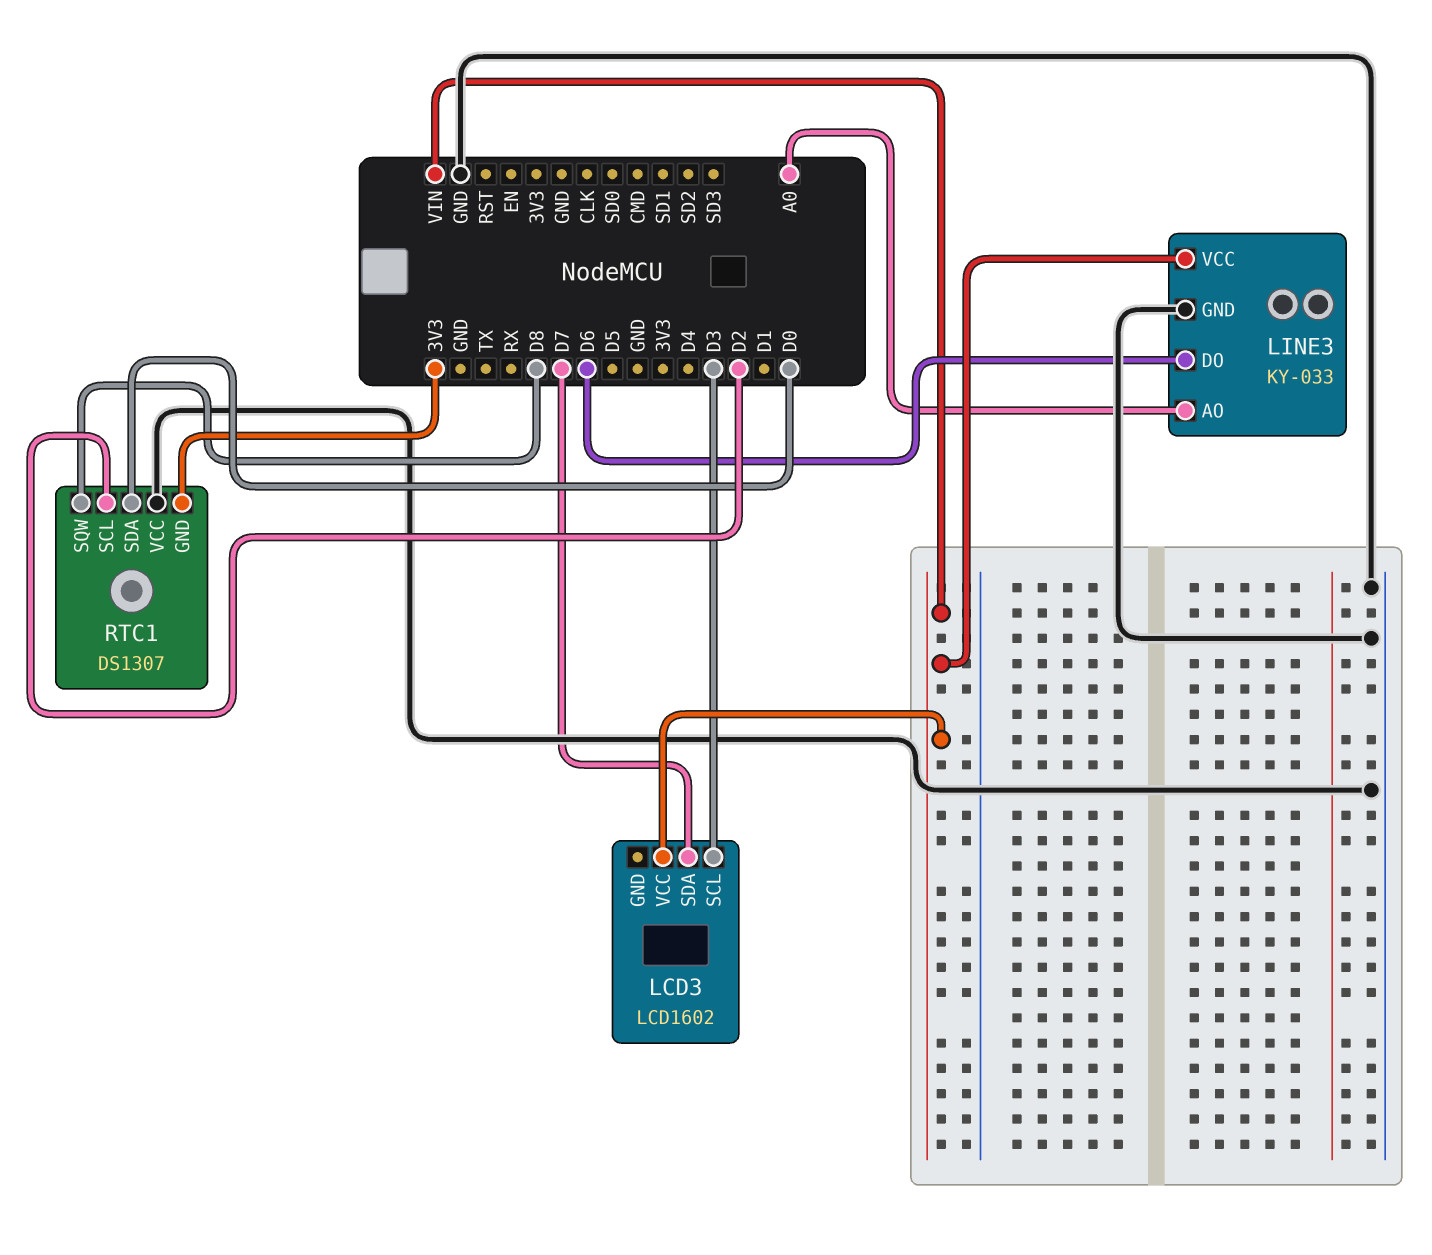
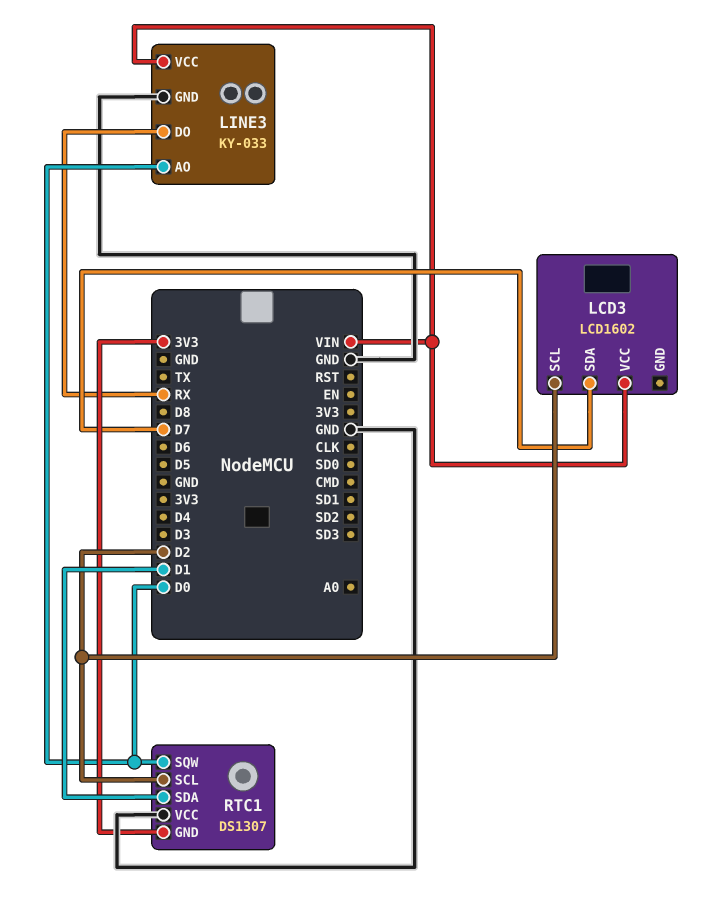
LCD3 pin SCL: D3 -> D2
LINE3 pin AO: A0 -> D0
LINE3 pin DO: D6 -> RX
RTC1 pin SDA: D0 -> D1
RTC1 pin SQW: D8 -> D0

